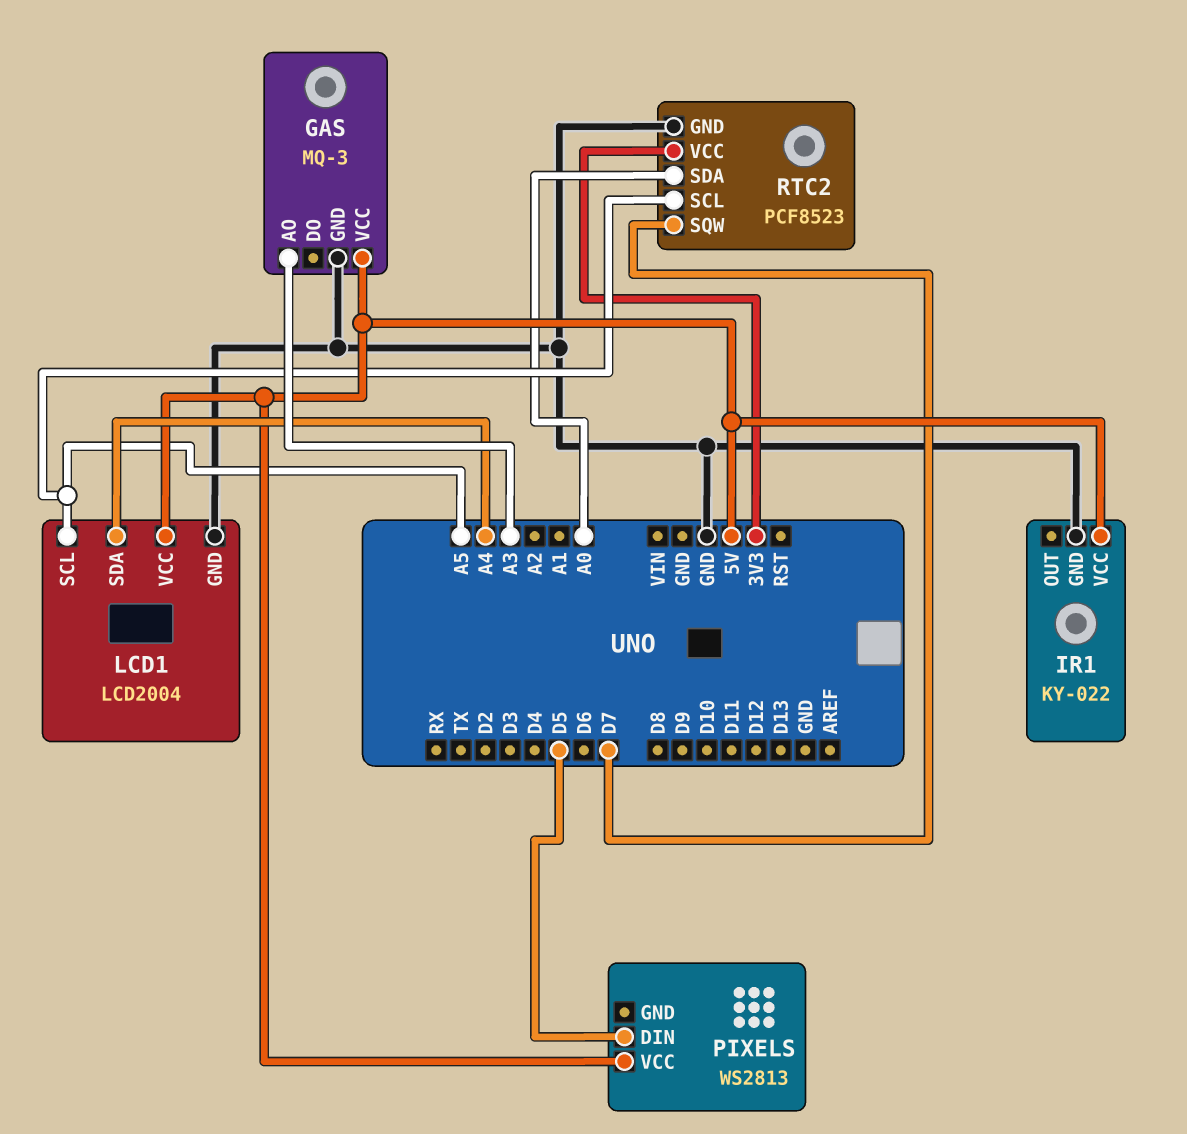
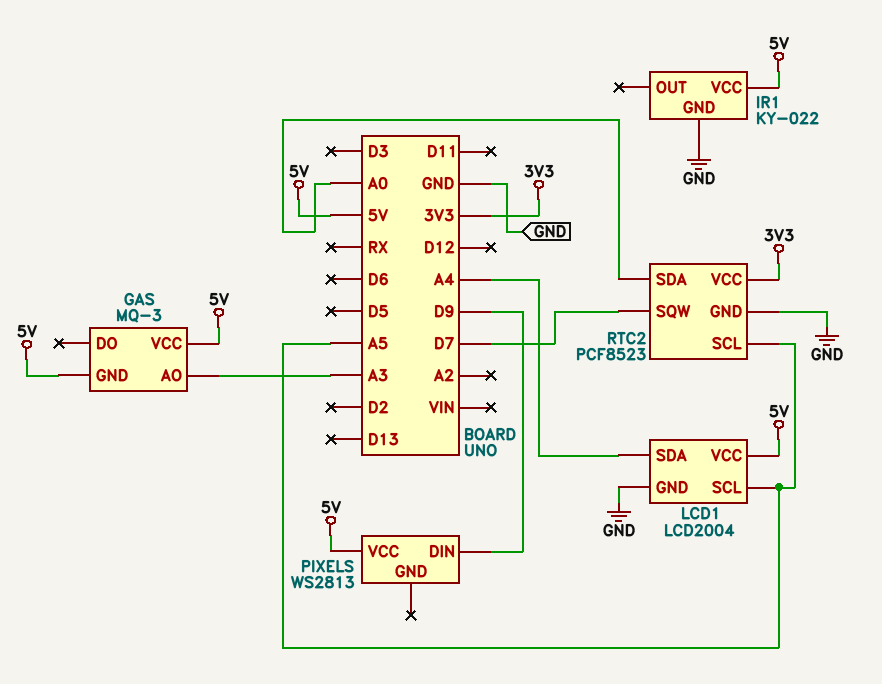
GAS pin GND: GND -> 5V
PIXELS pin DIN: D5 -> D9

